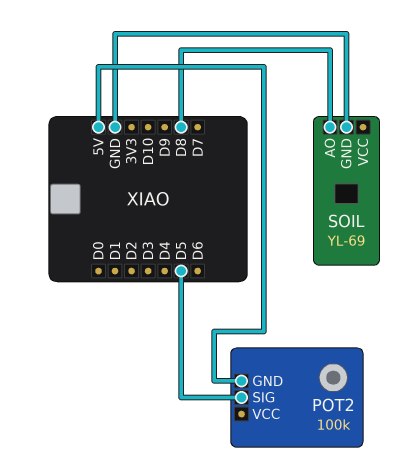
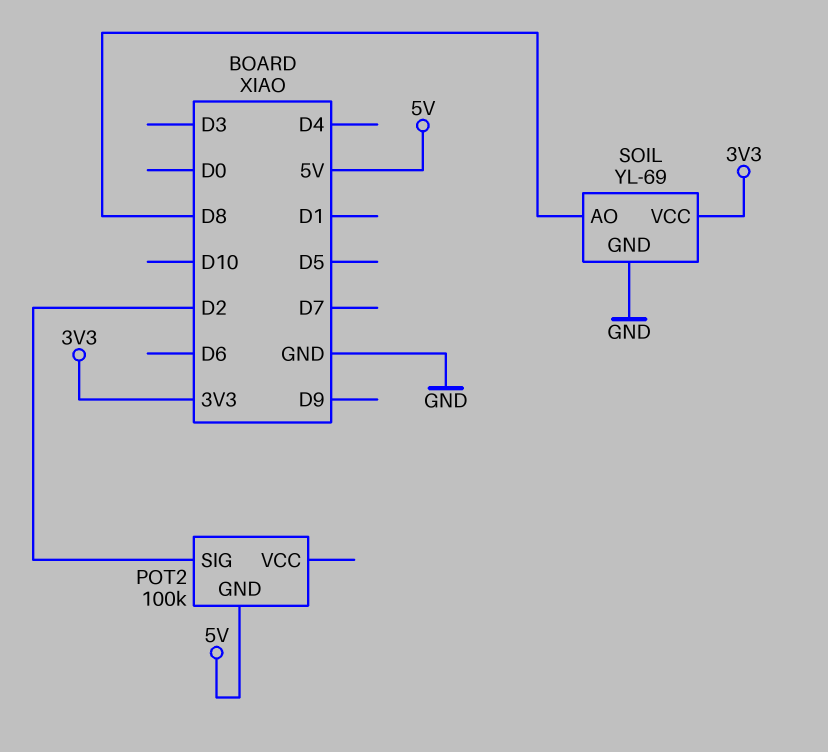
POT2 pin SIG: D5 -> D2
SOIL pin VCC: none -> 3V3

